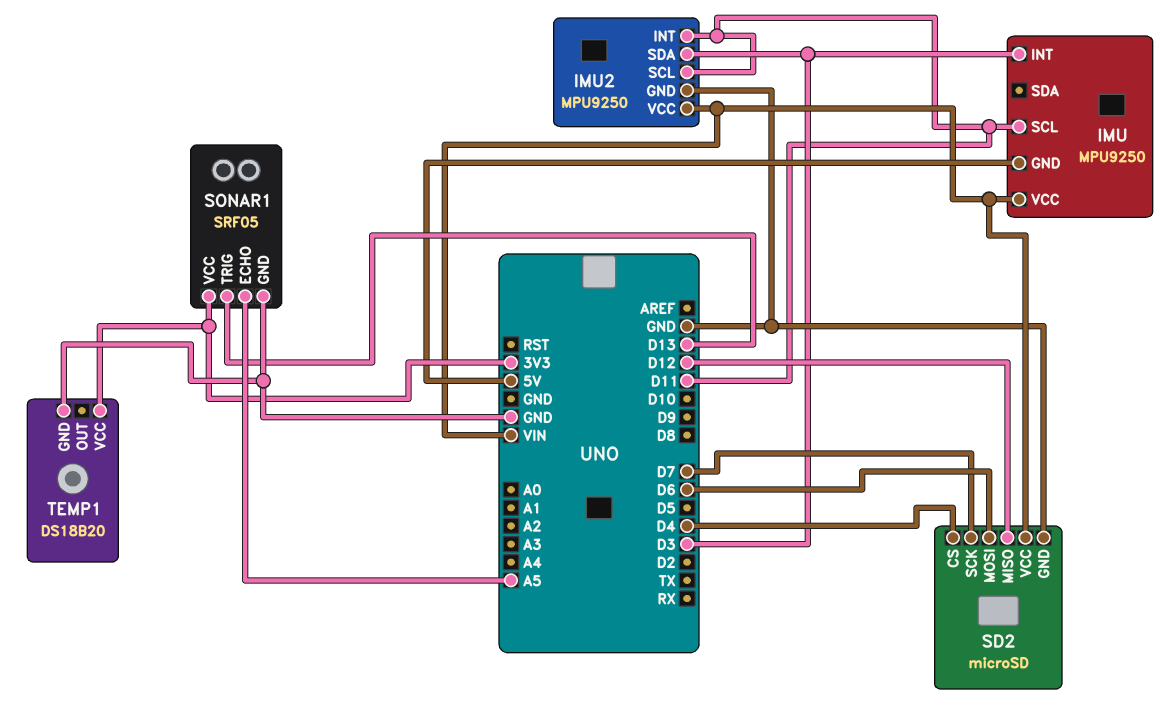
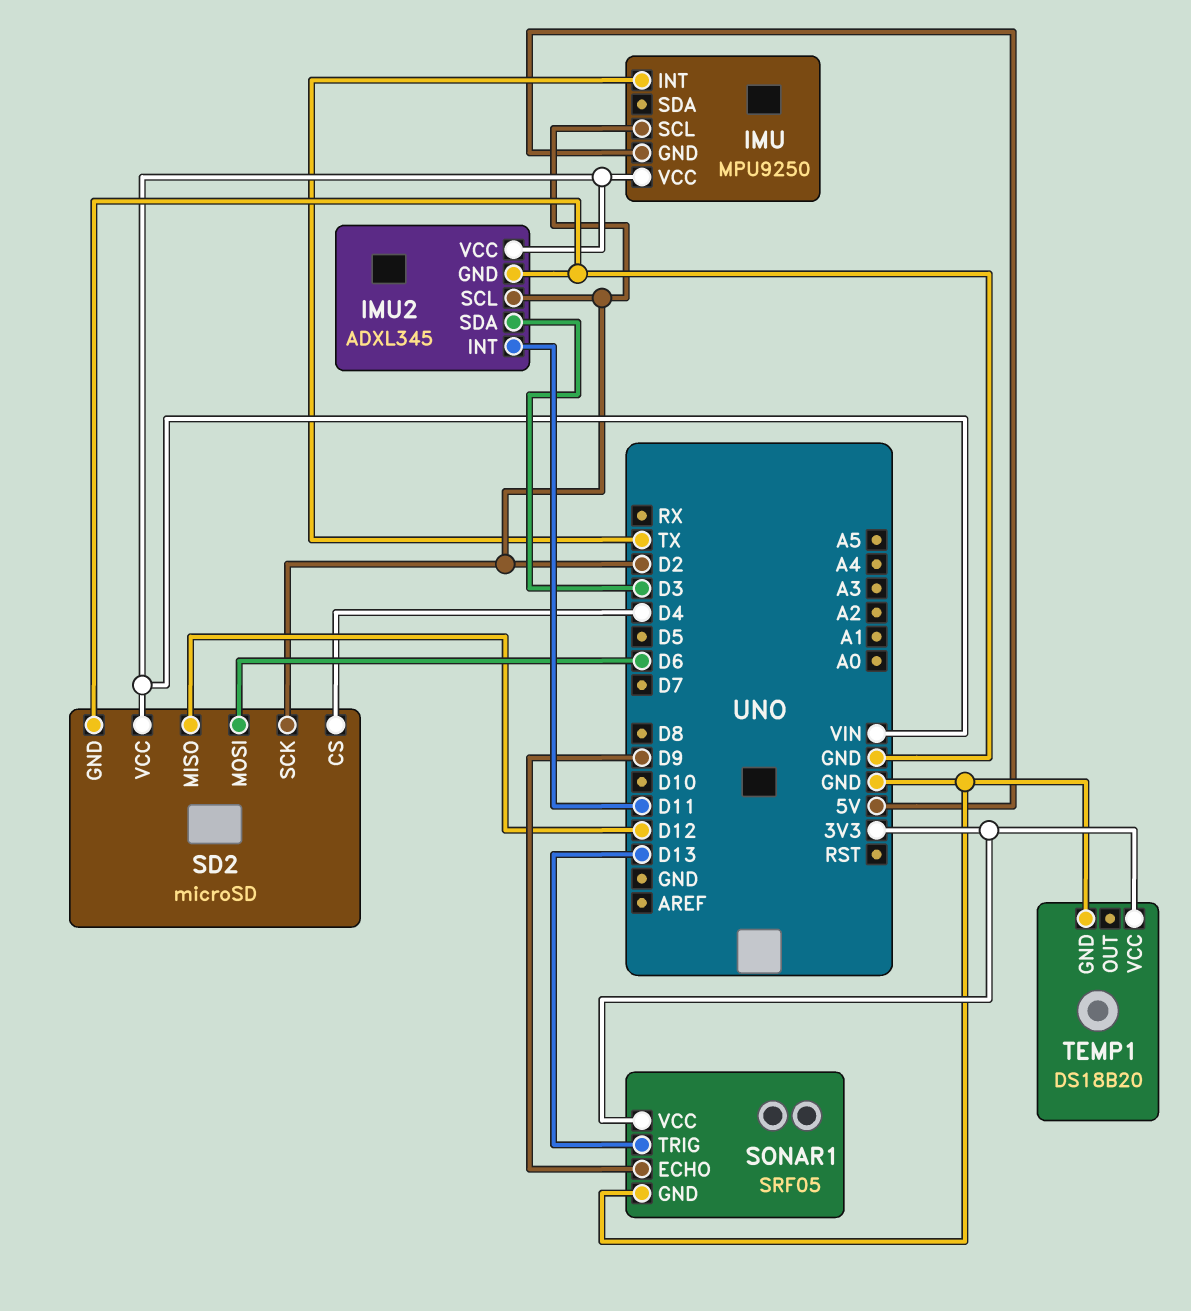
IMU pin INT: D3 -> TX
IMU pin SCL: D11 -> D2
IMU2: MPU9250 -> ADXL345
IMU2 pin SCL: D11 -> D2
SD2 pin SCK: D7 -> D2
SONAR1 pin ECHO: A5 -> D9

